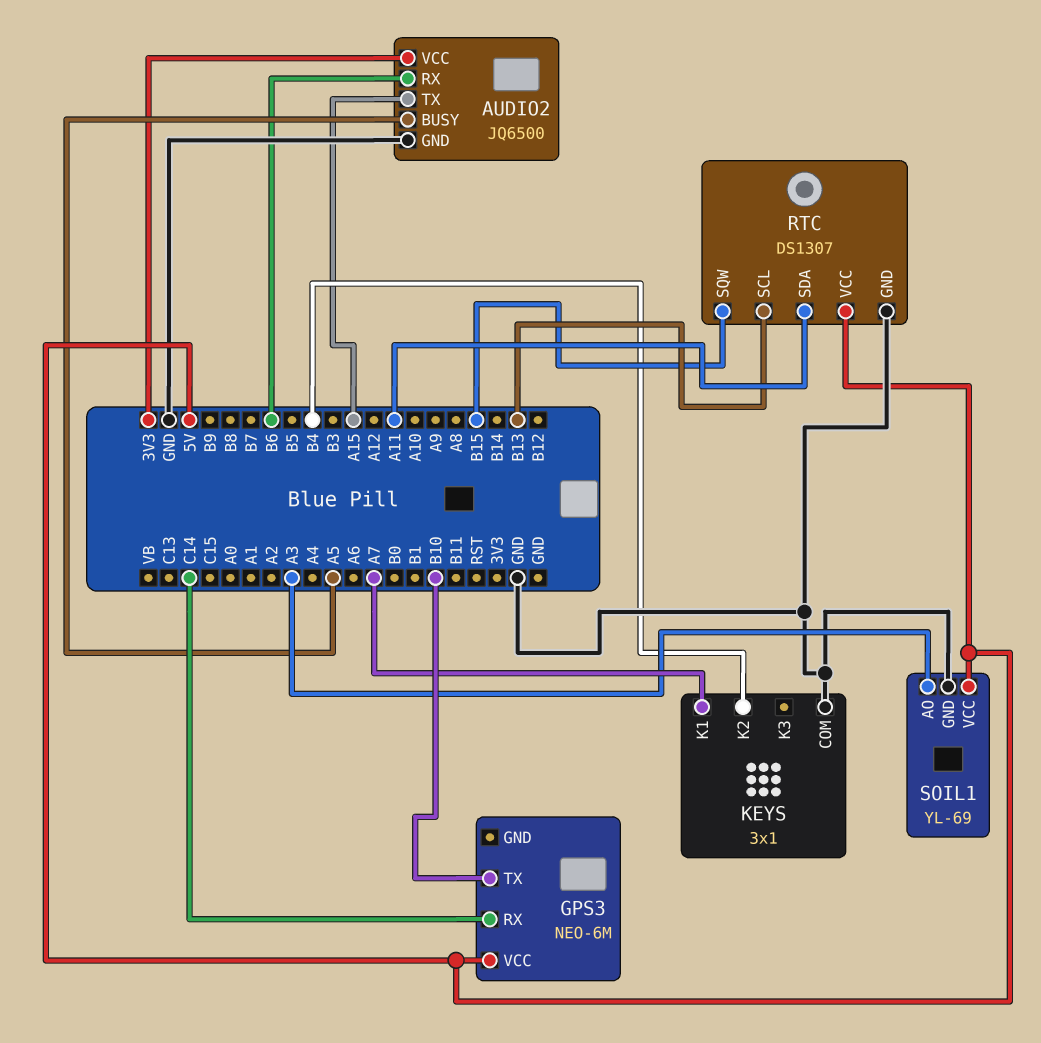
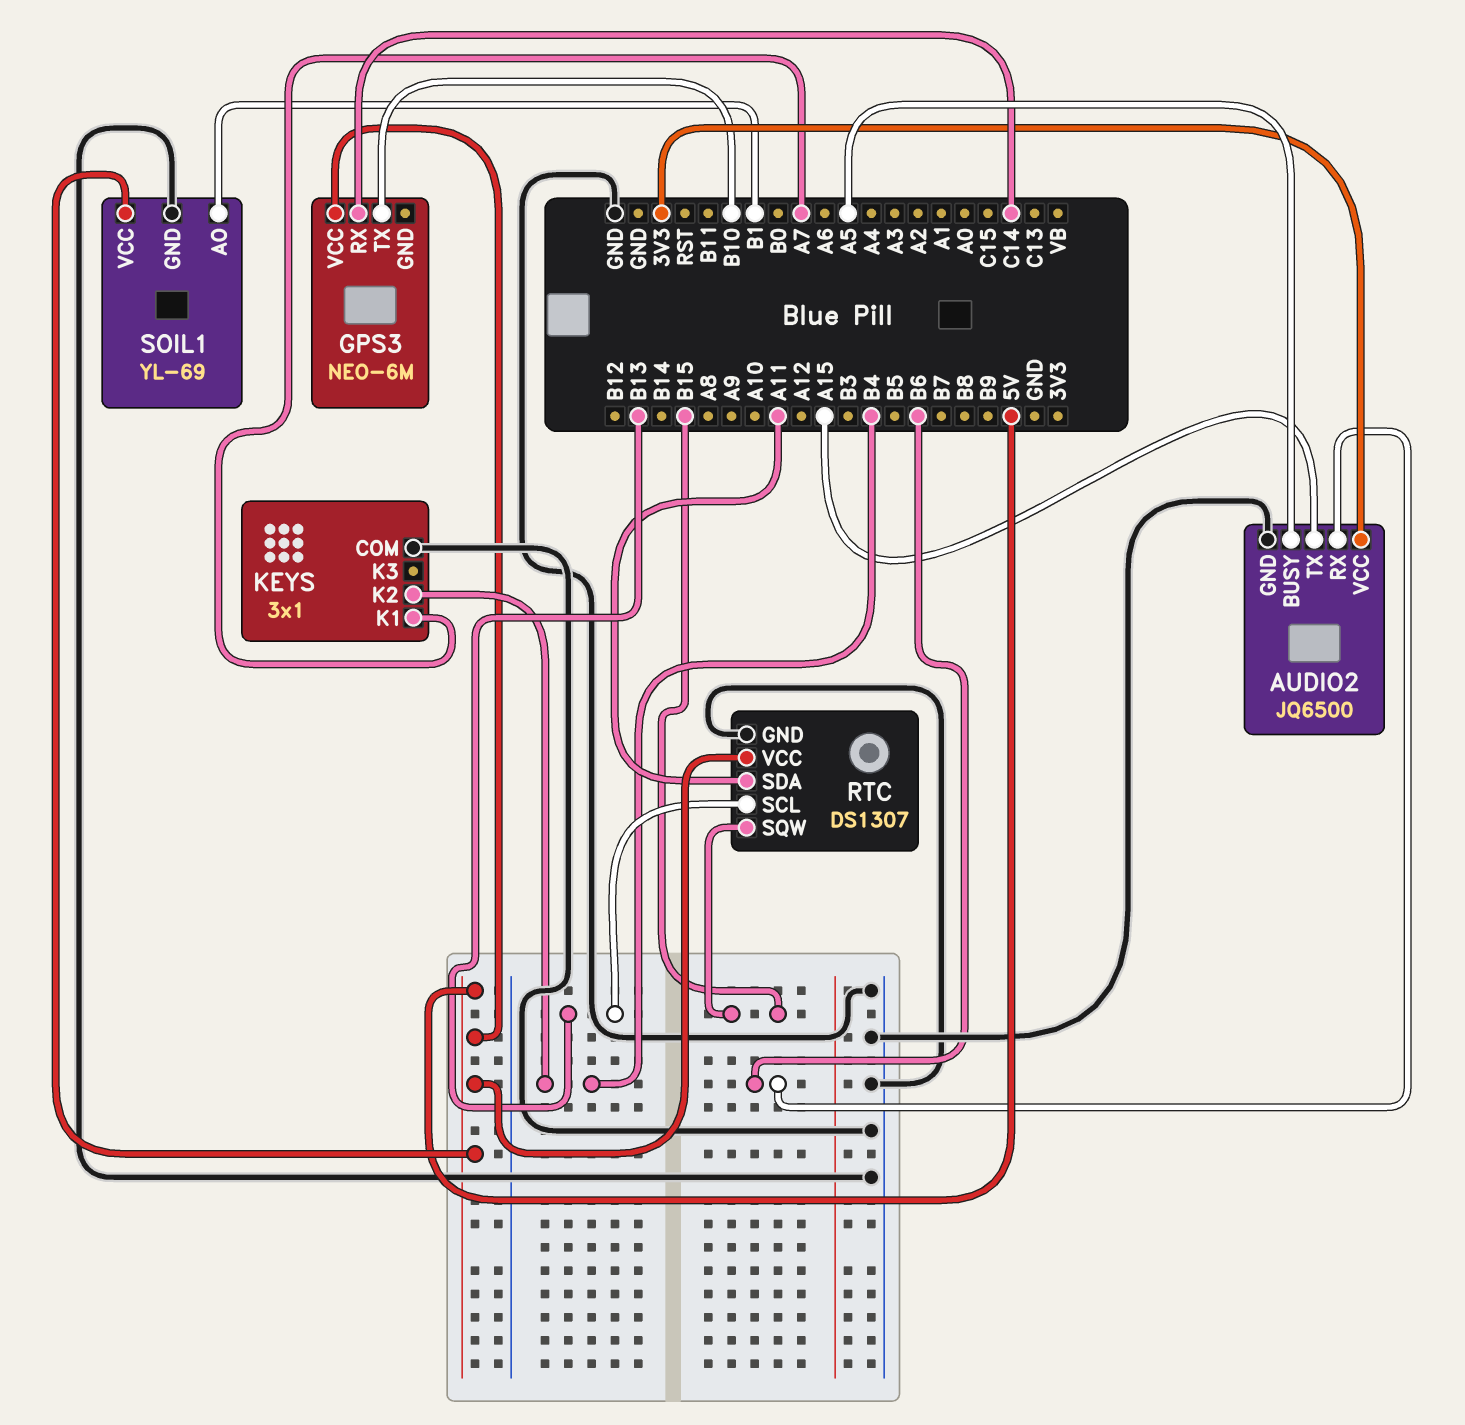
SOIL1 pin AO: A3 -> B1

